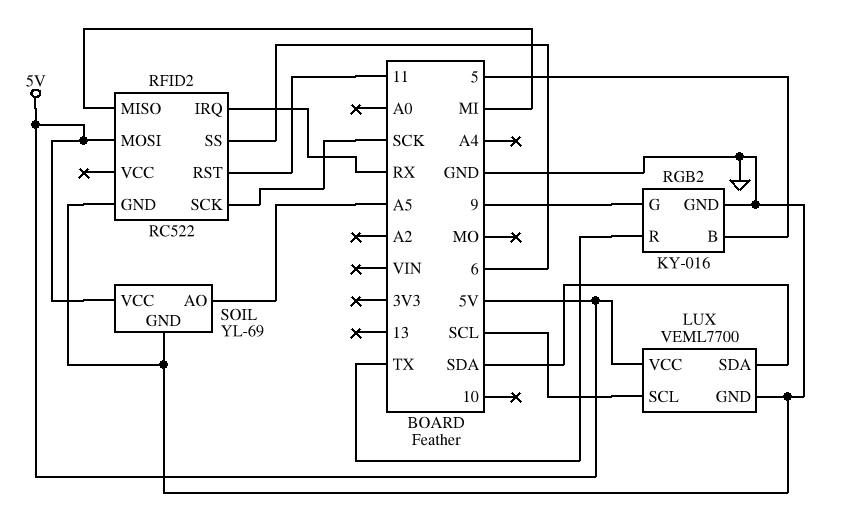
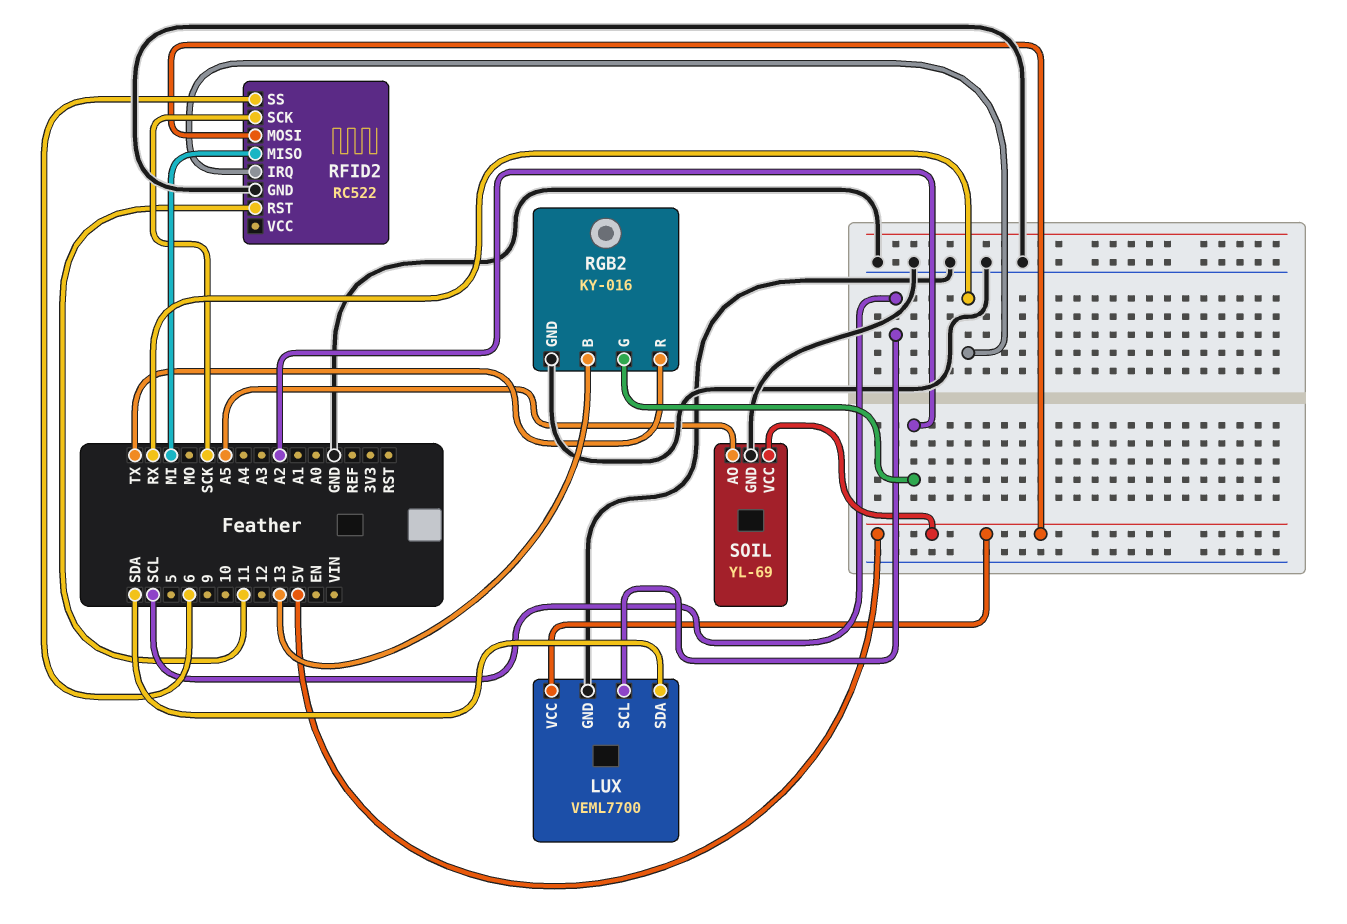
RGB2 pin B: 5 -> 13
RGB2 pin G: 9 -> A2

